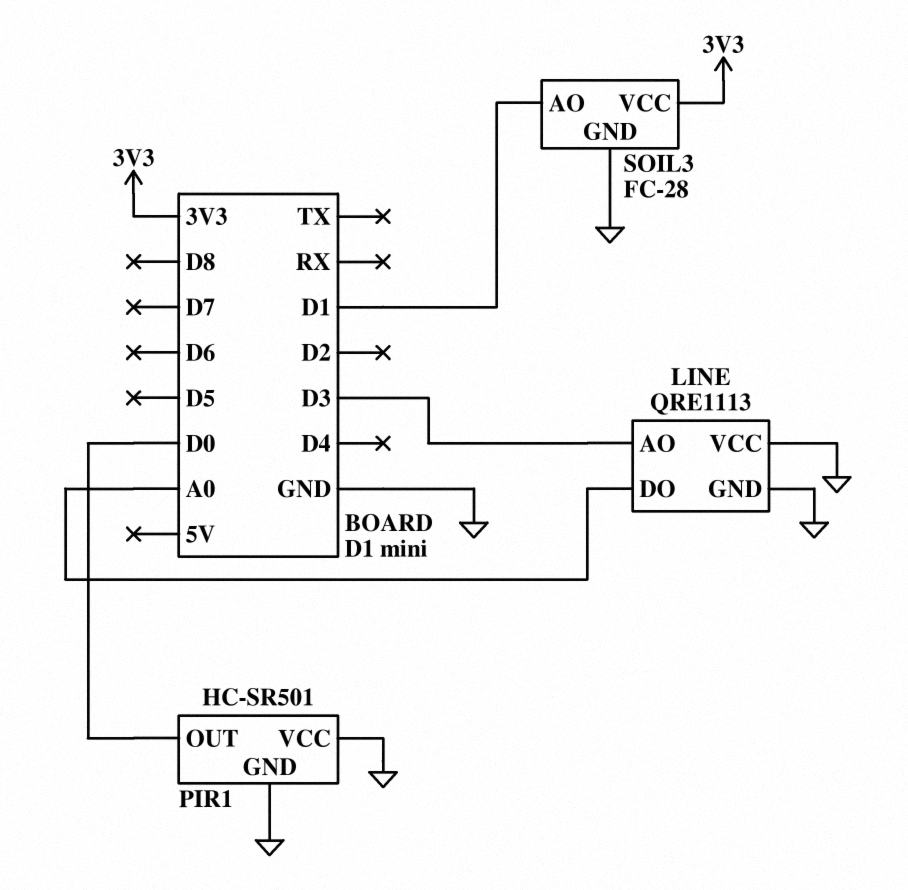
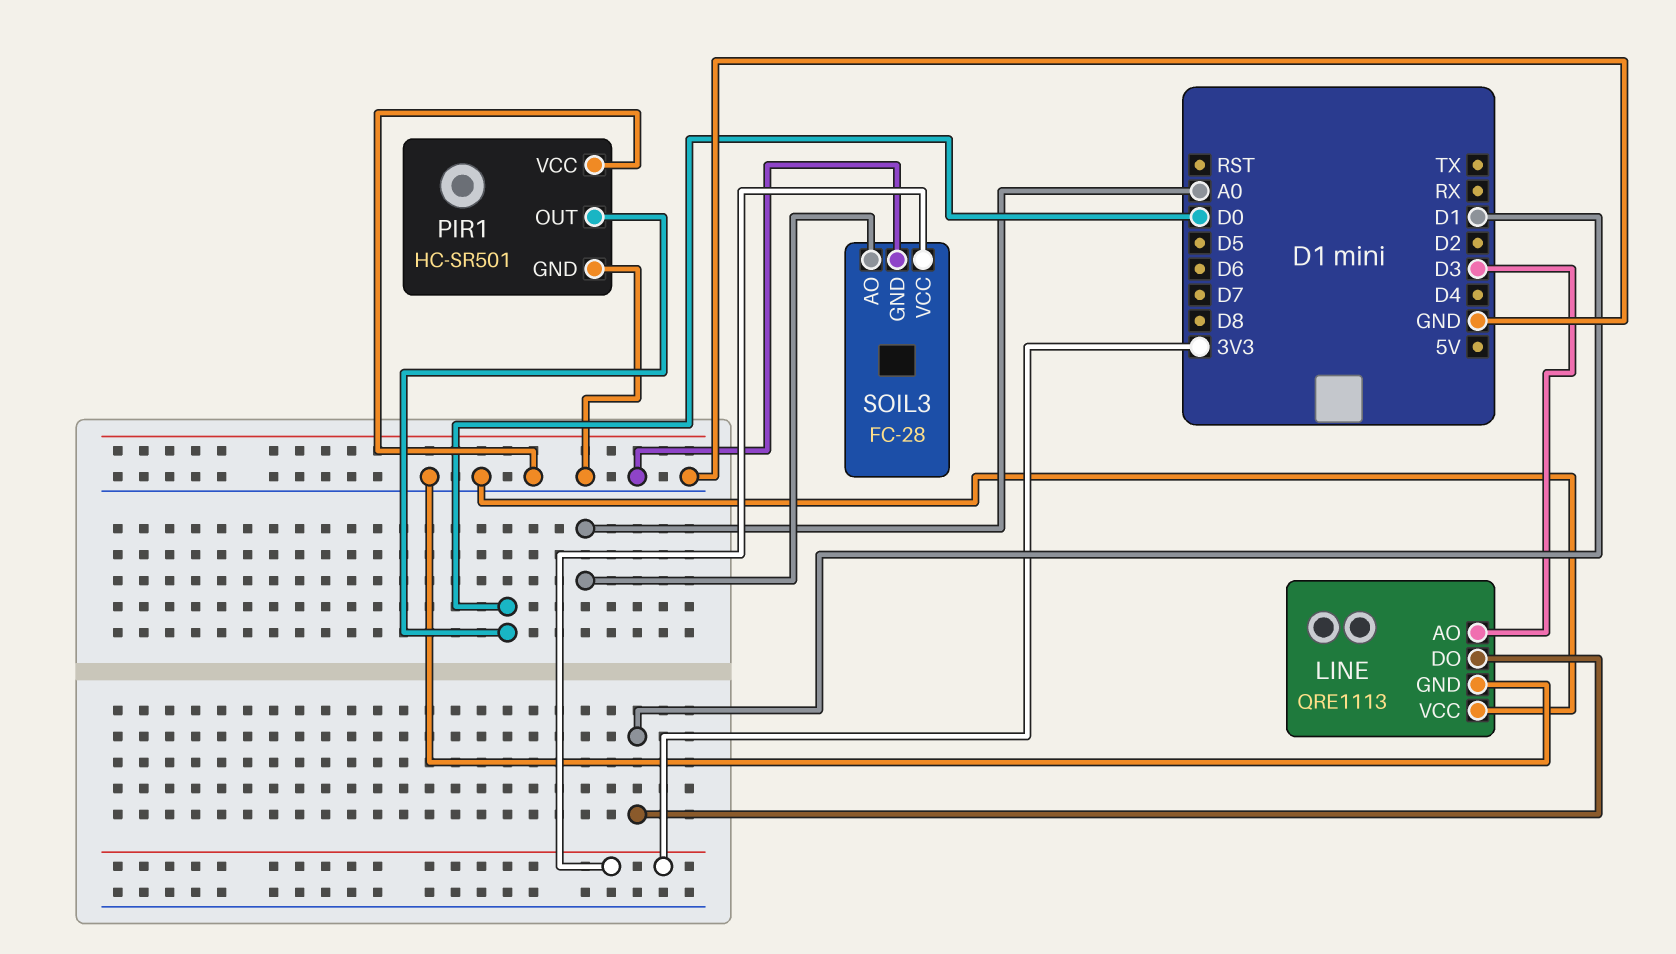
LINE pin DO: A0 -> D1
SOIL3 pin AO: D1 -> A0

